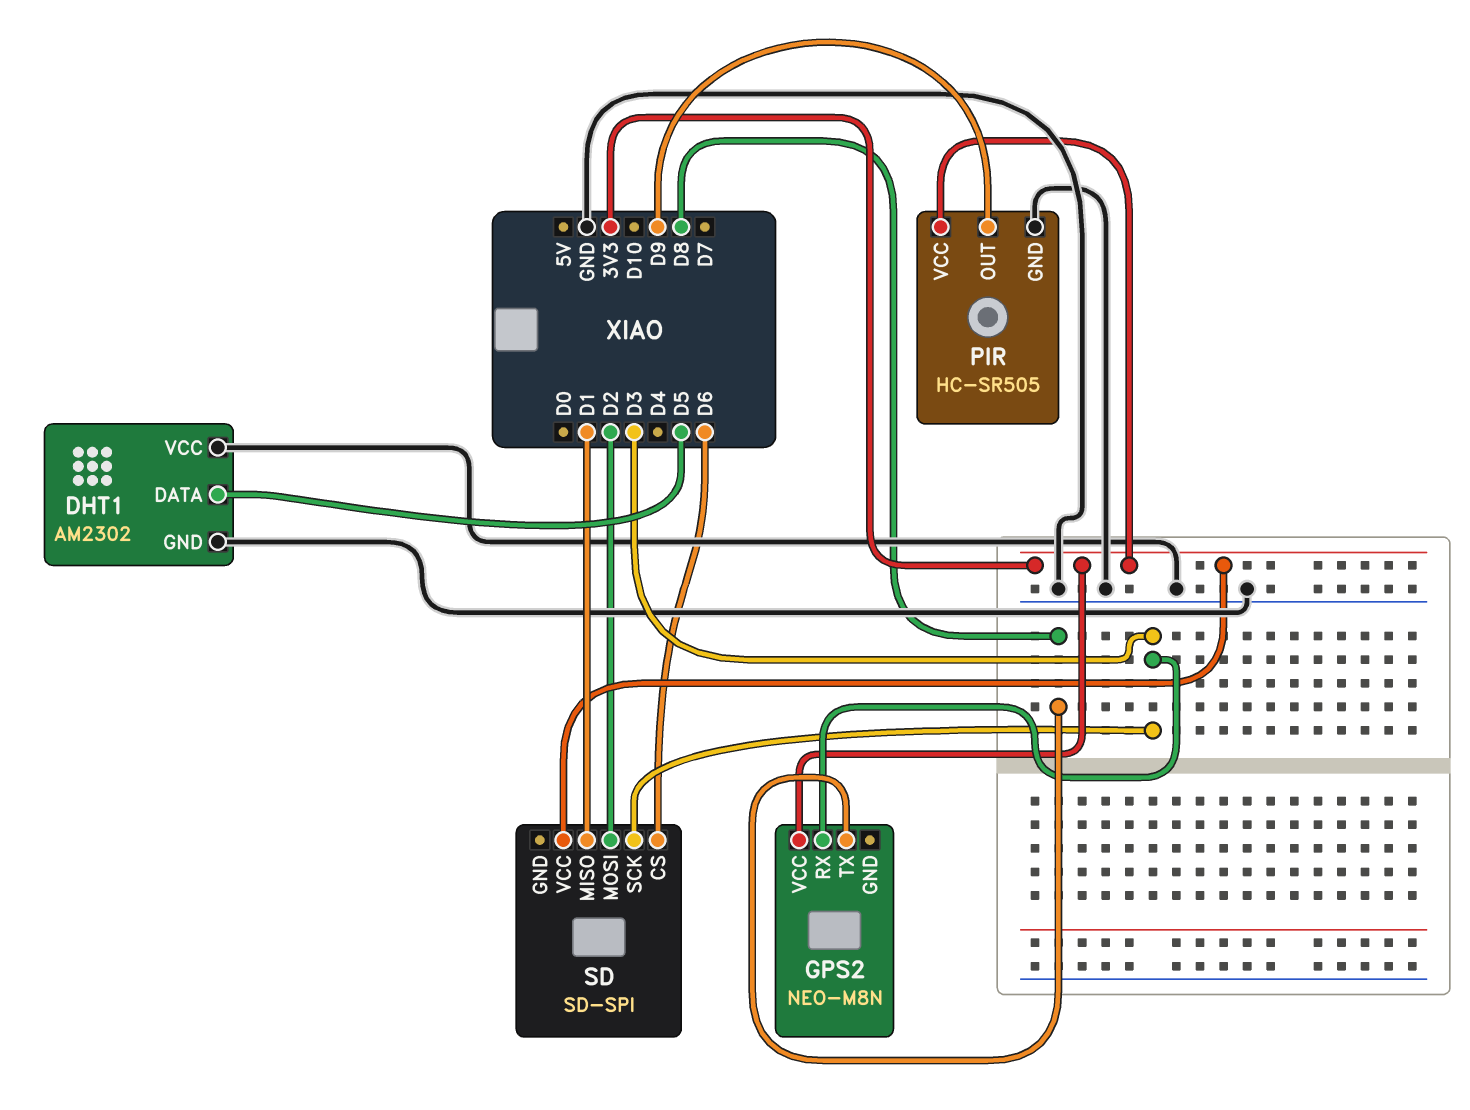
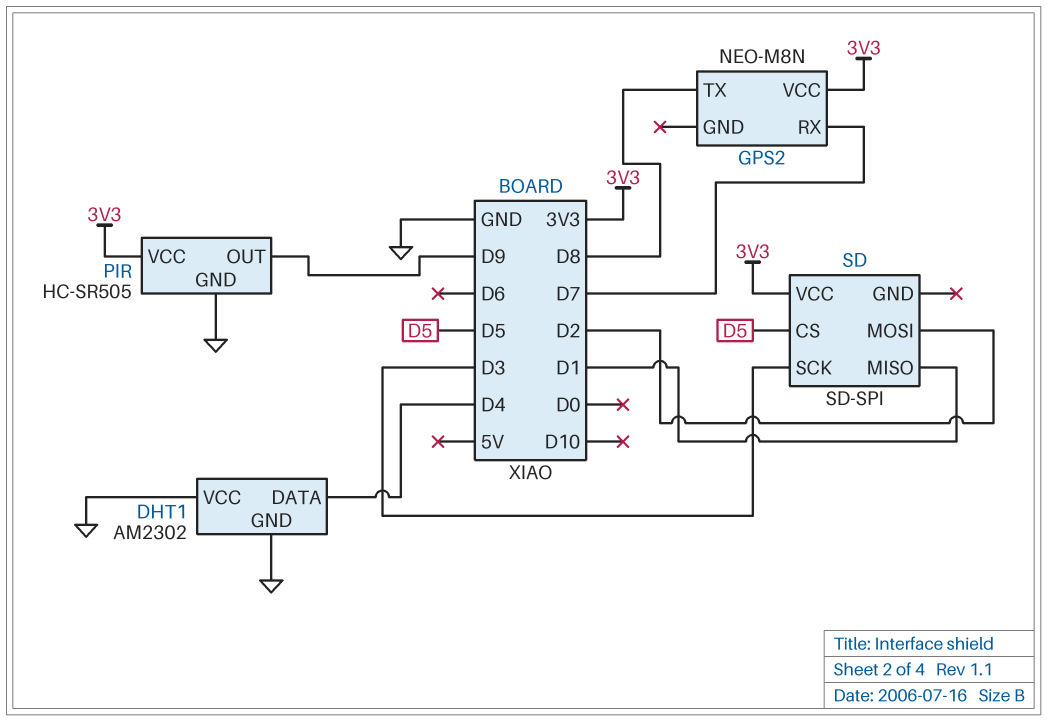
DHT1 pin DATA: D5 -> D4
GPS2 pin RX: D3 -> D7
SD pin CS: D6 -> D5

